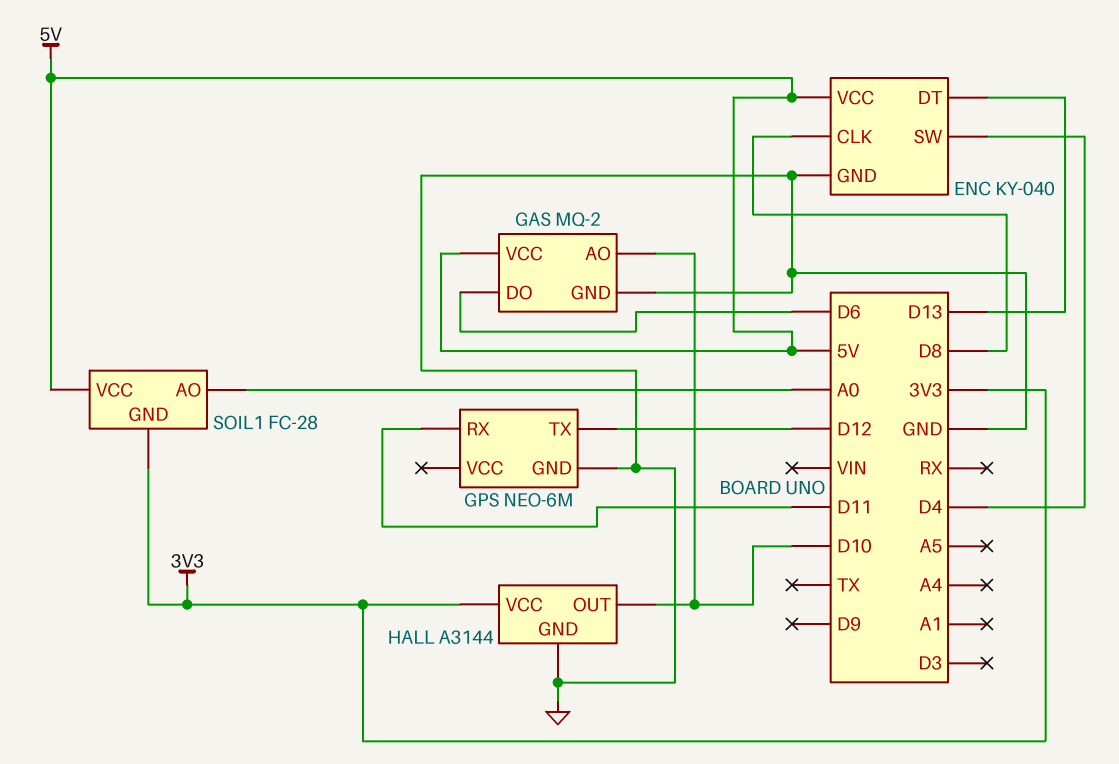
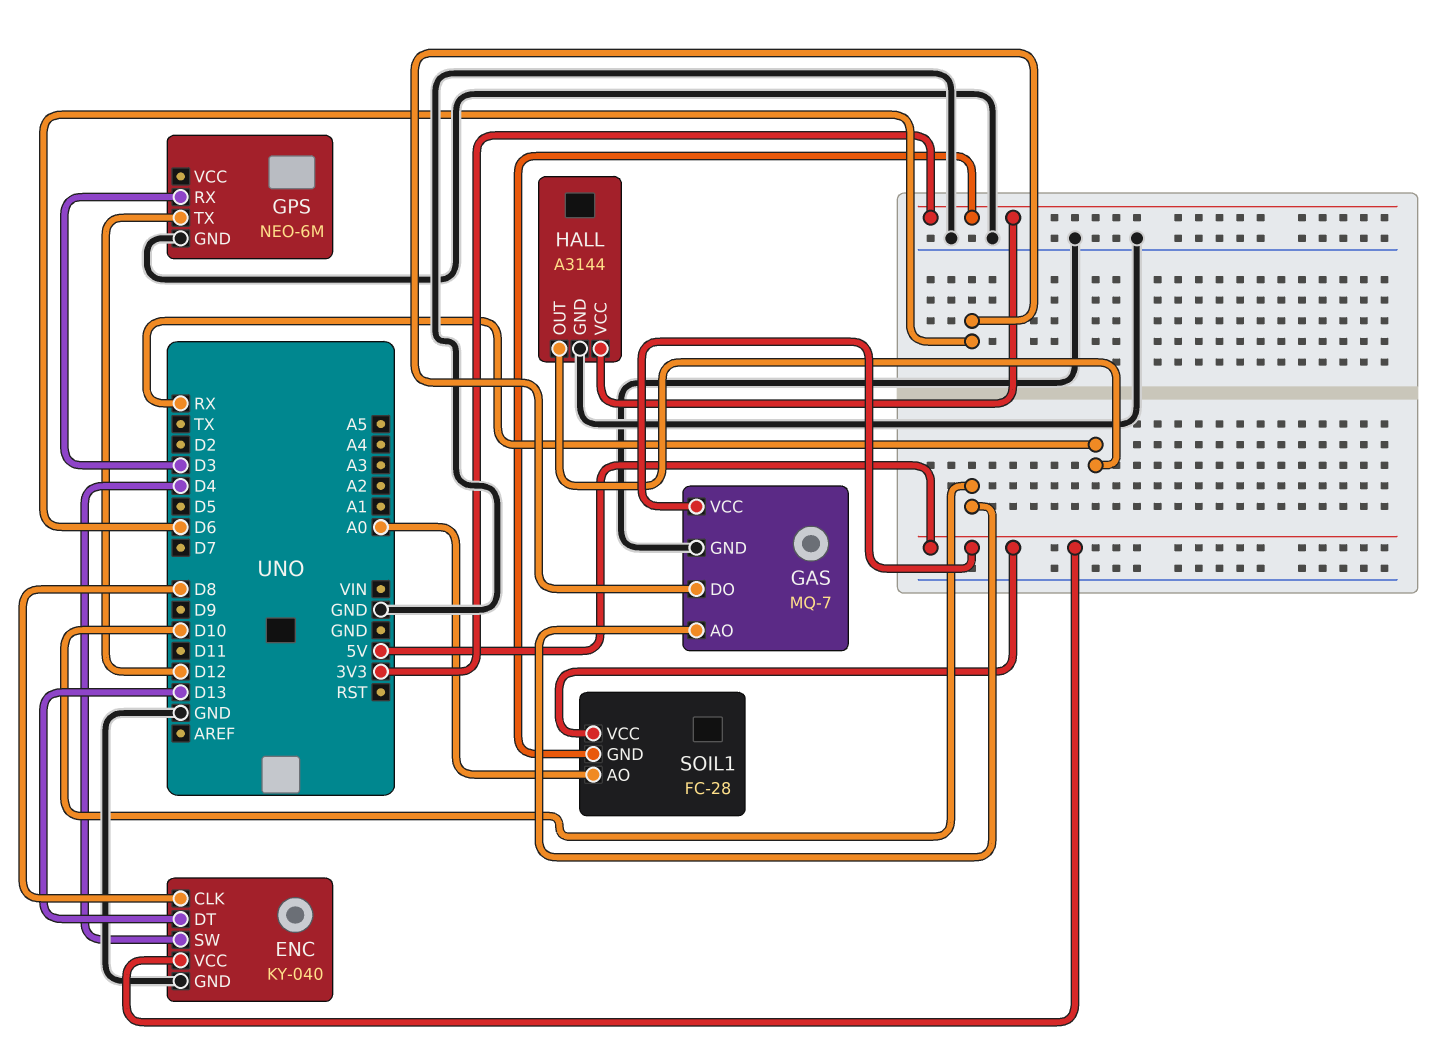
GAS: MQ-2 -> MQ-7
GPS pin RX: D11 -> D3
HALL pin OUT: D10 -> RX

